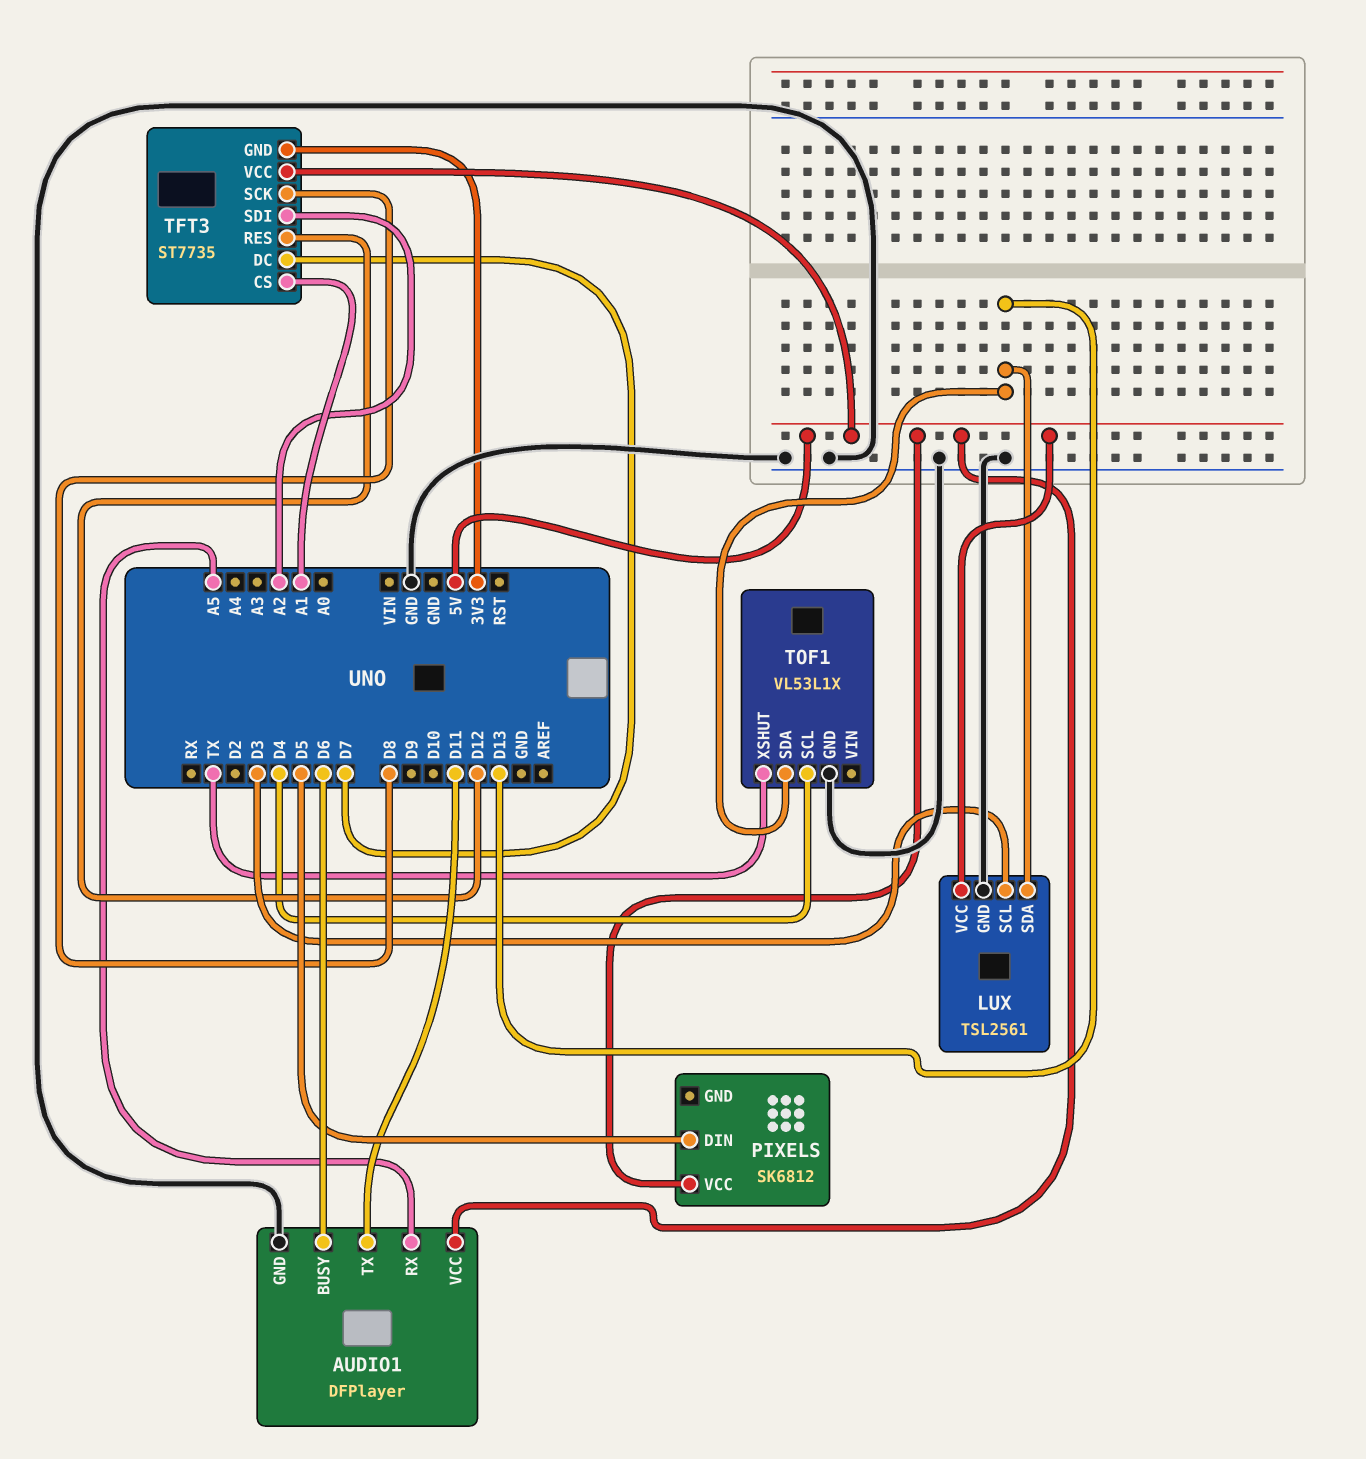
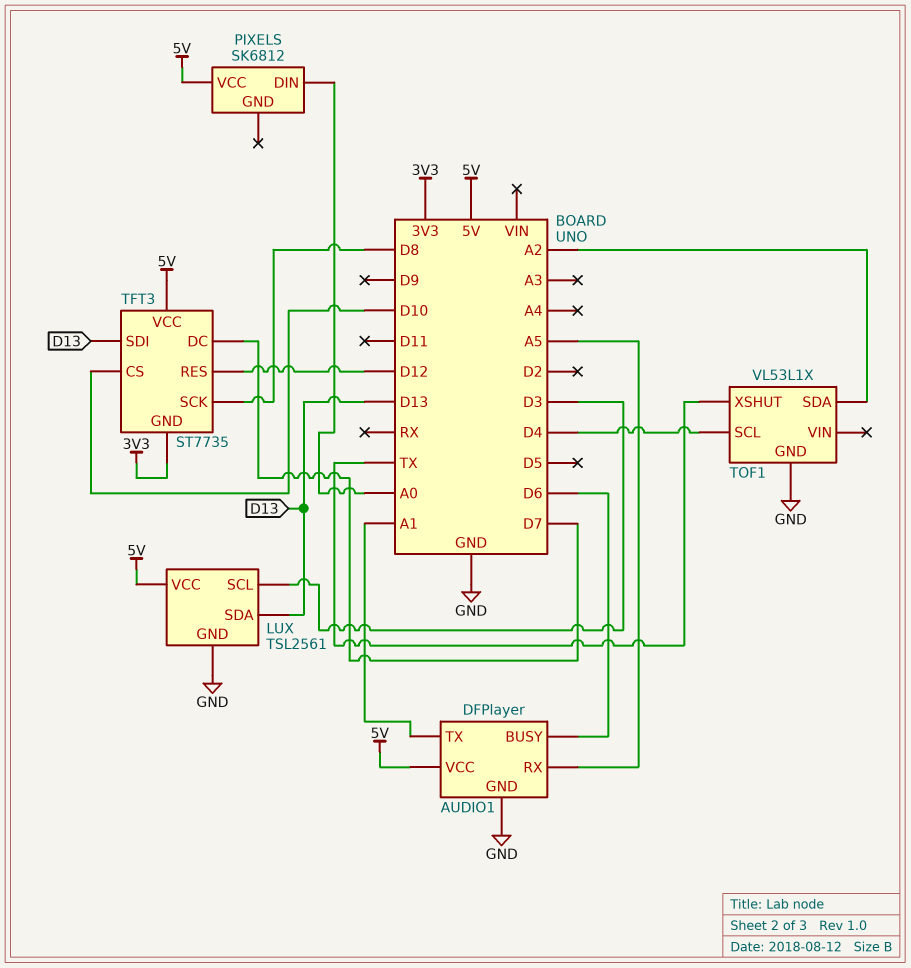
AUDIO1 pin TX: D11 -> A1
PIXELS pin DIN: D5 -> A0
TFT3 pin CS: A1 -> D10
TFT3 pin SDI: A2 -> D13
TOF1 pin SDA: D13 -> A2

